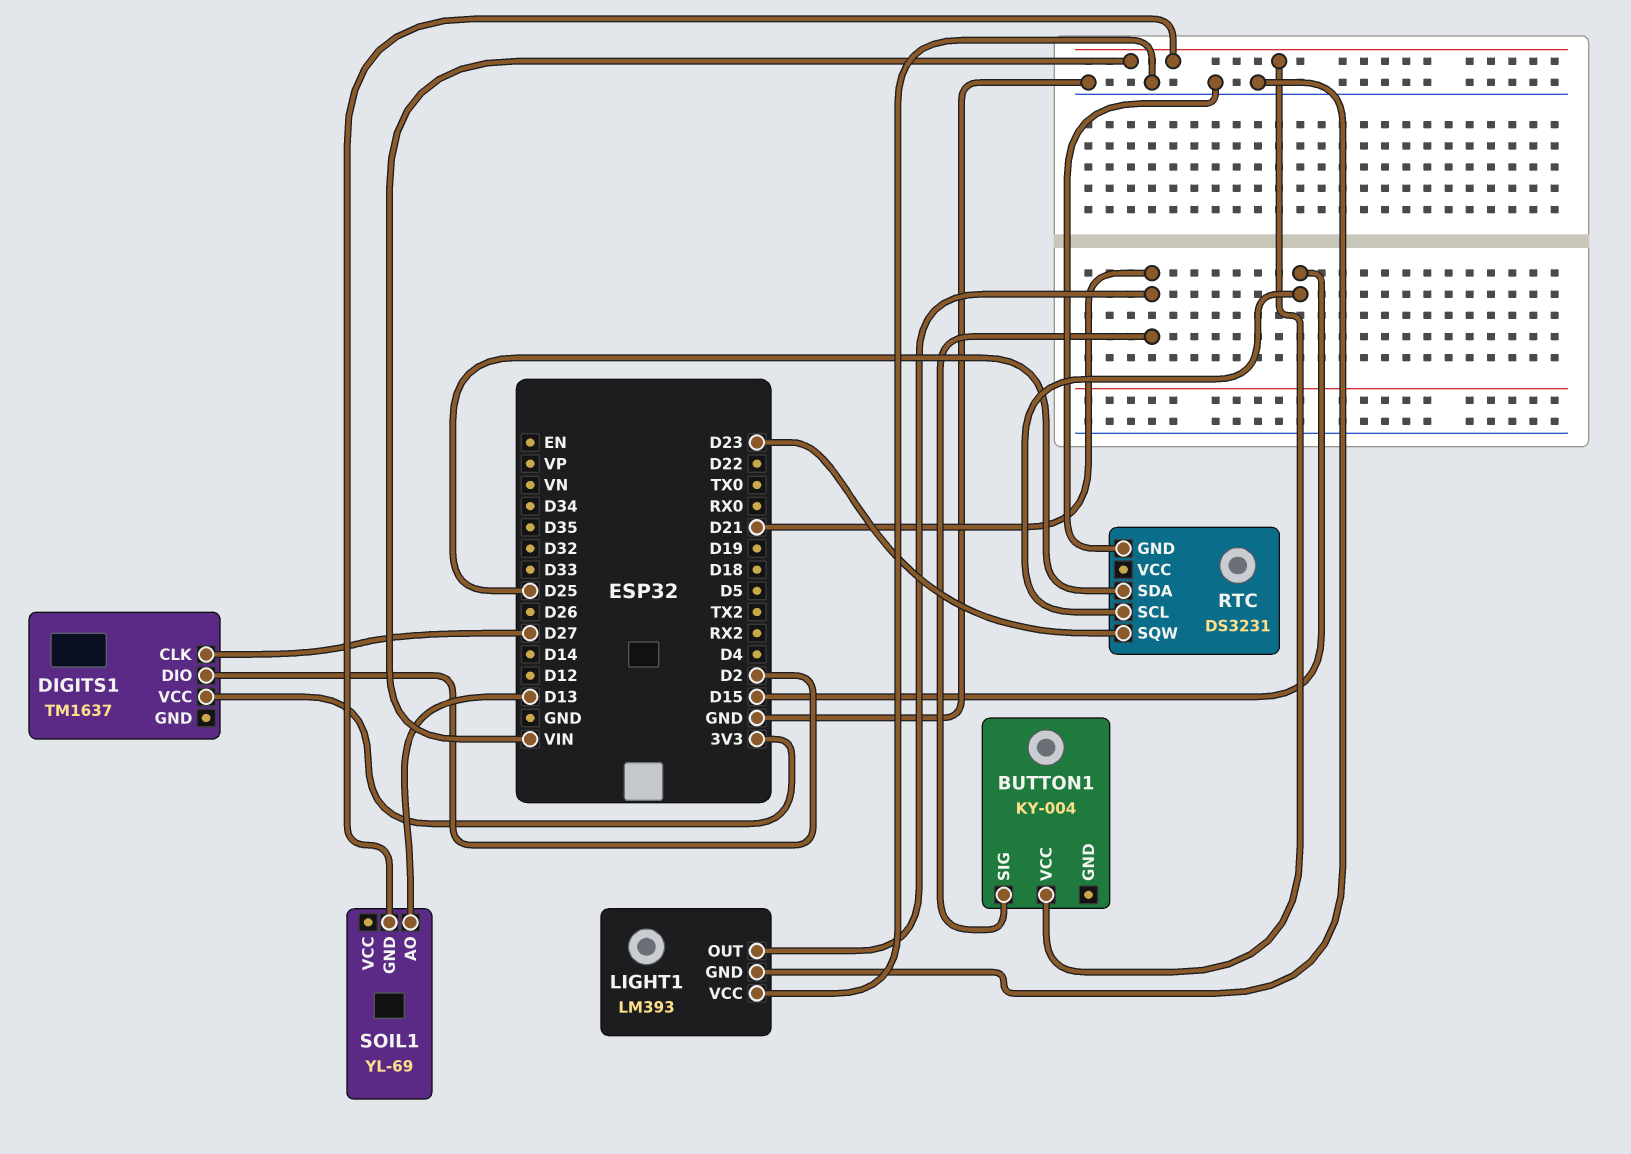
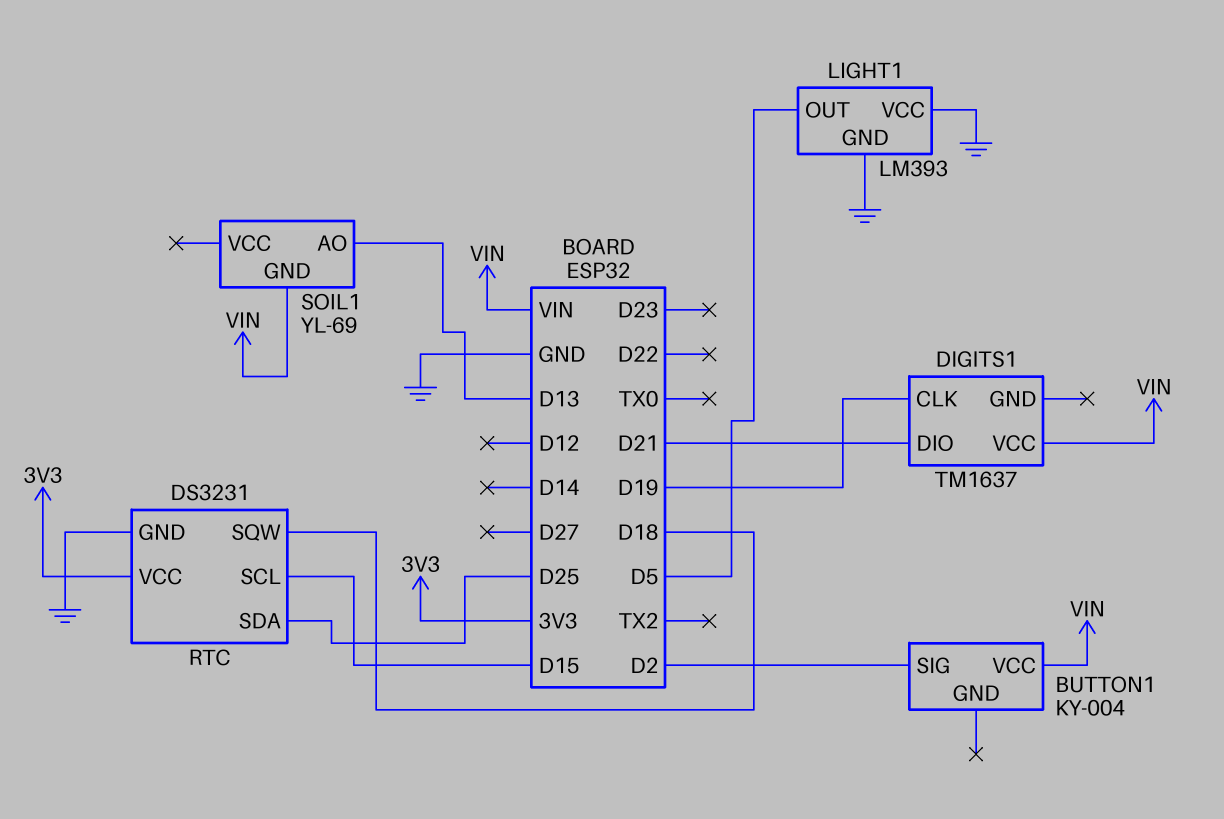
BUTTON1 pin SIG: D21 -> D2
DIGITS1 pin CLK: D27 -> D19
DIGITS1 pin DIO: D2 -> D21
DIGITS1 pin VCC: 3V3 -> VIN
LIGHT1 pin OUT: D21 -> D5
RTC pin SQW: D23 -> D18
RTC pin VCC: none -> 3V3

